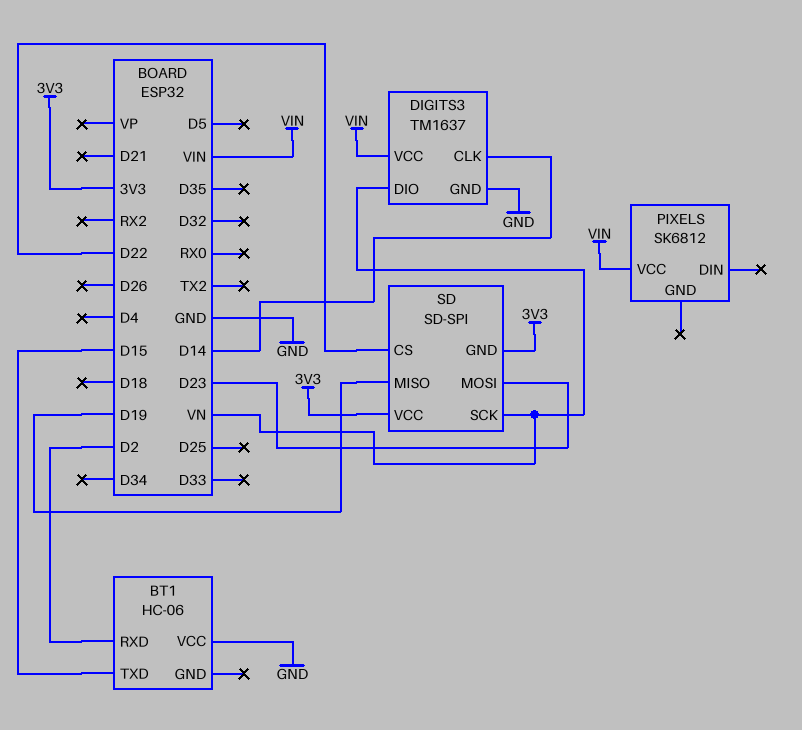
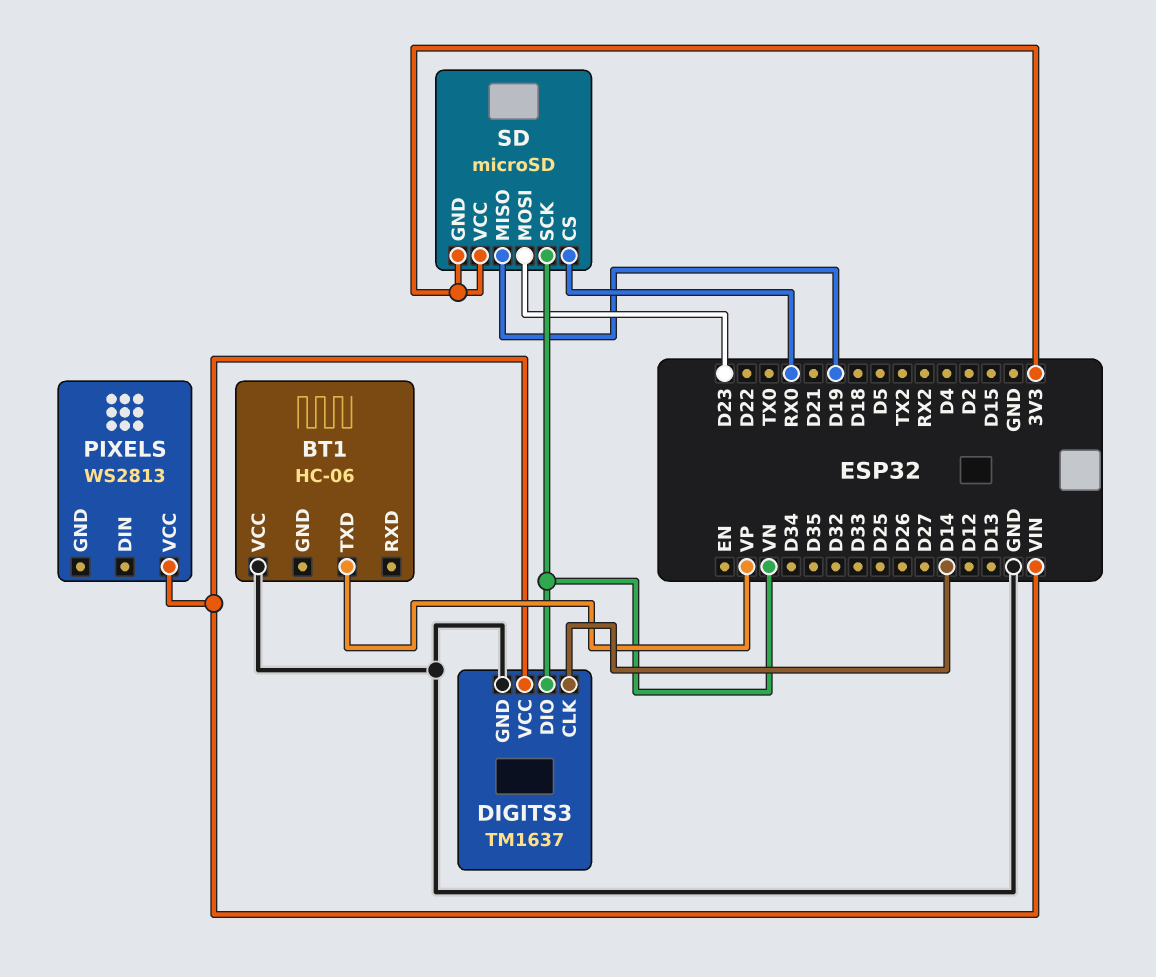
BT1 pin RXD: D2 -> none
BT1 pin TXD: D15 -> VP
PIXELS: SK6812 -> WS2813
SD: SD-SPI -> microSD
SD pin CS: D22 -> RX0

